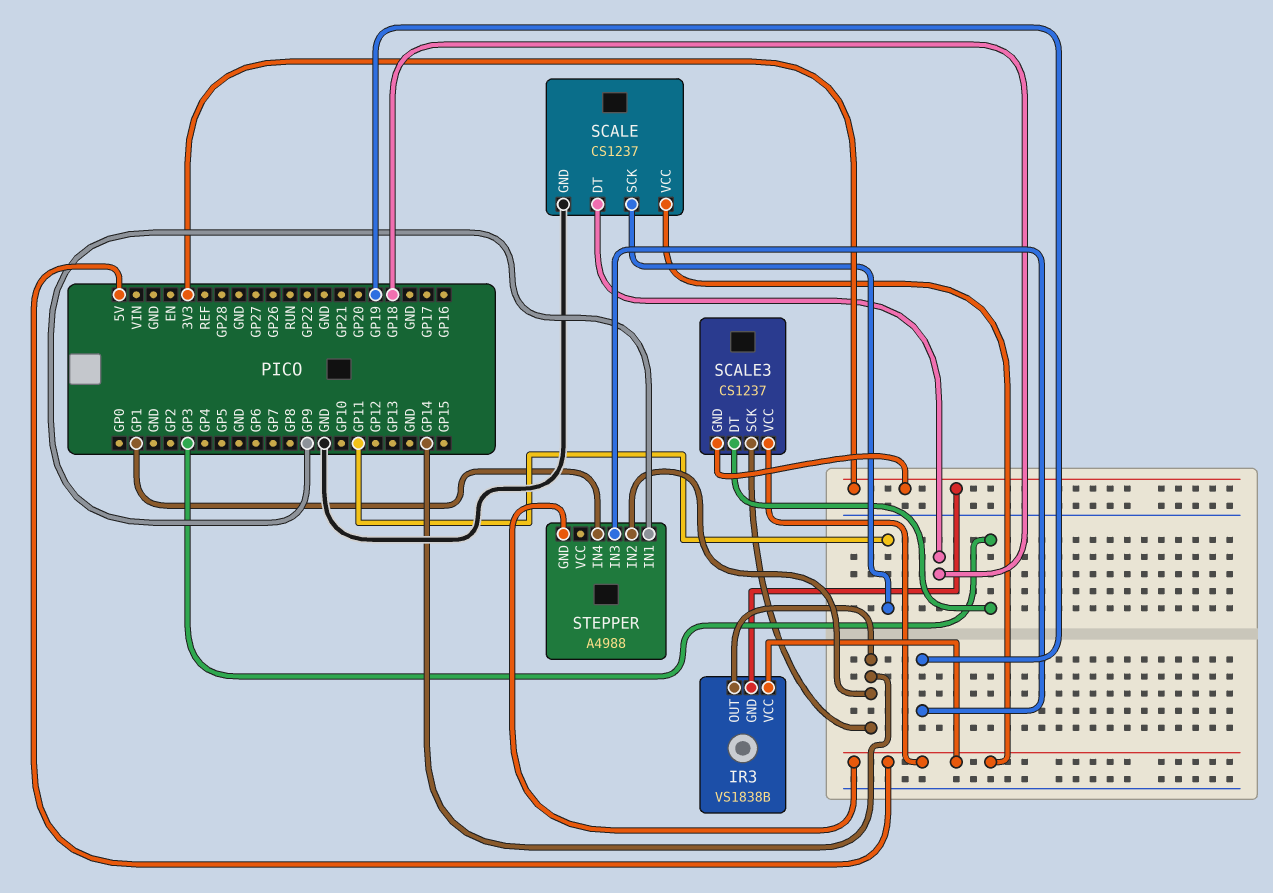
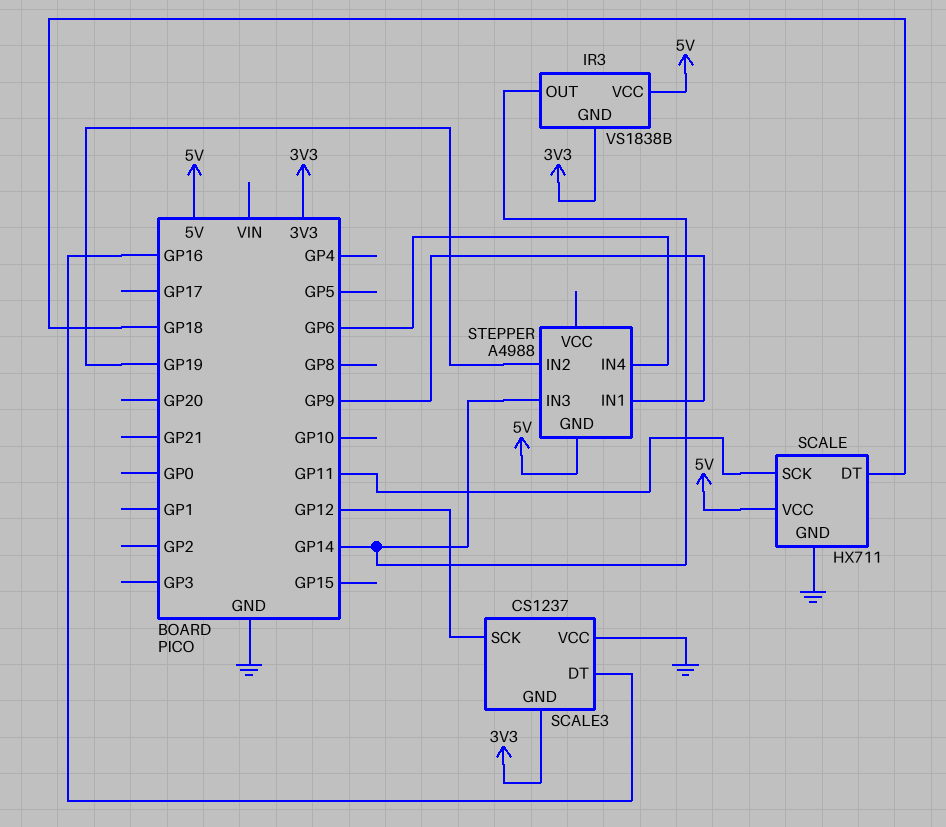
SCALE: CS1237 -> HX711
SCALE3 pin DT: GP3 -> GP16
SCALE3 pin SCK: GP14 -> GP12
SCALE3 pin VCC: 5V -> GND
STEPPER pin IN2: GP14 -> GP19
STEPPER pin IN3: GP19 -> GP14
STEPPER pin IN4: GP1 -> GP6

